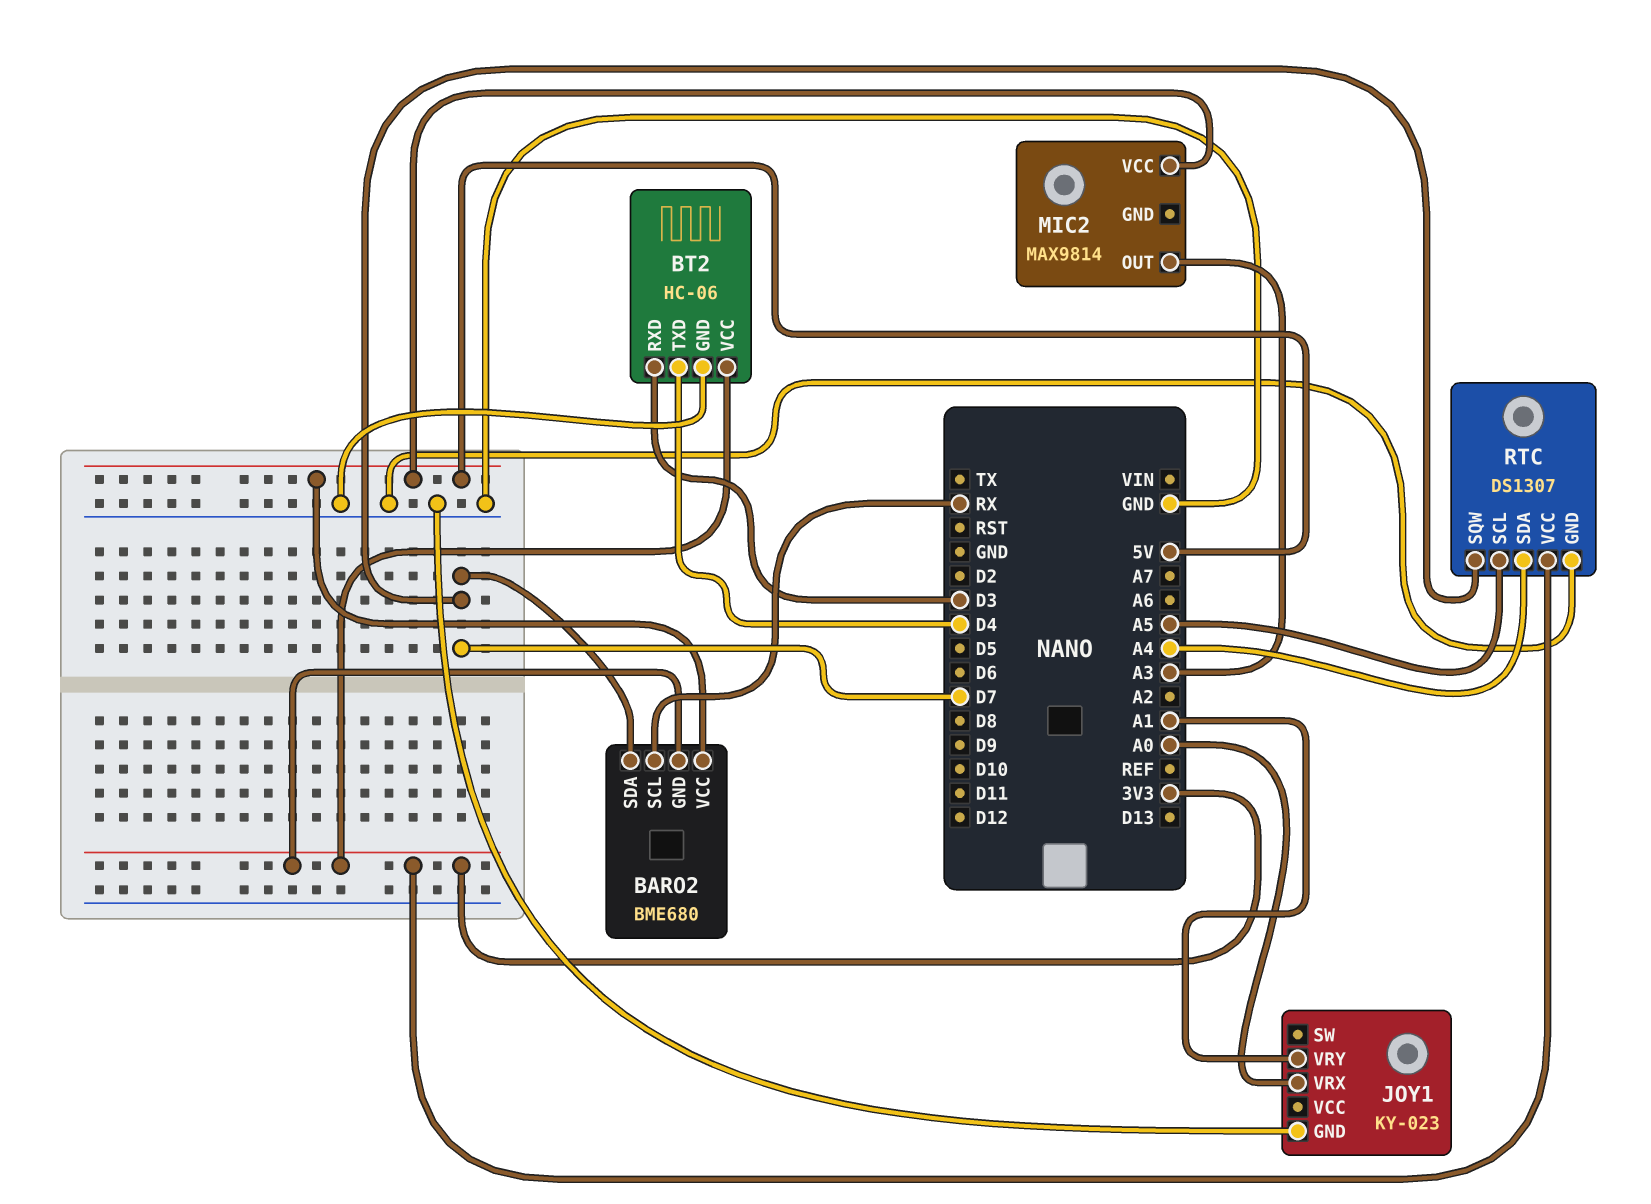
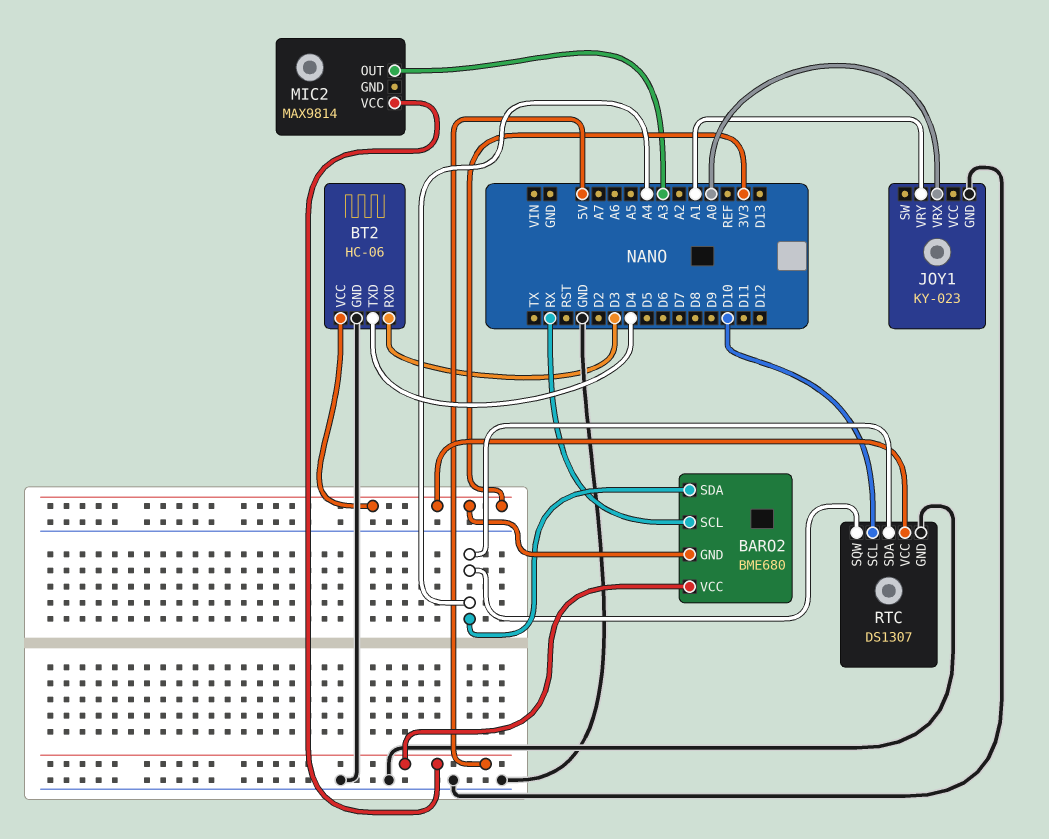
BARO2 pin SDA: D7 -> A4
RTC pin SCL: A5 -> D10
RTC pin SQW: D7 -> A4

